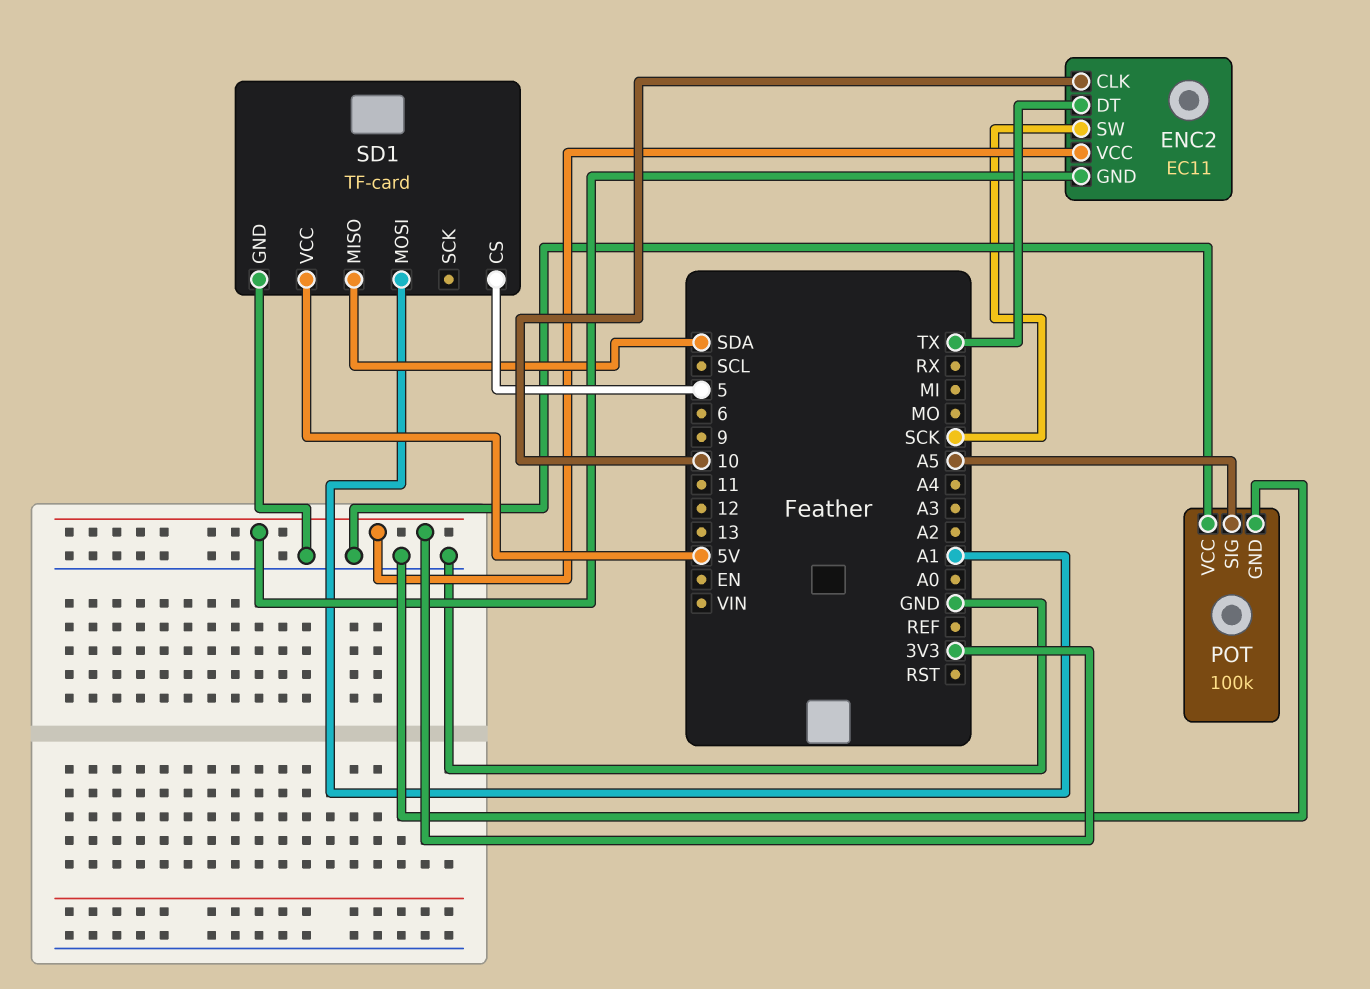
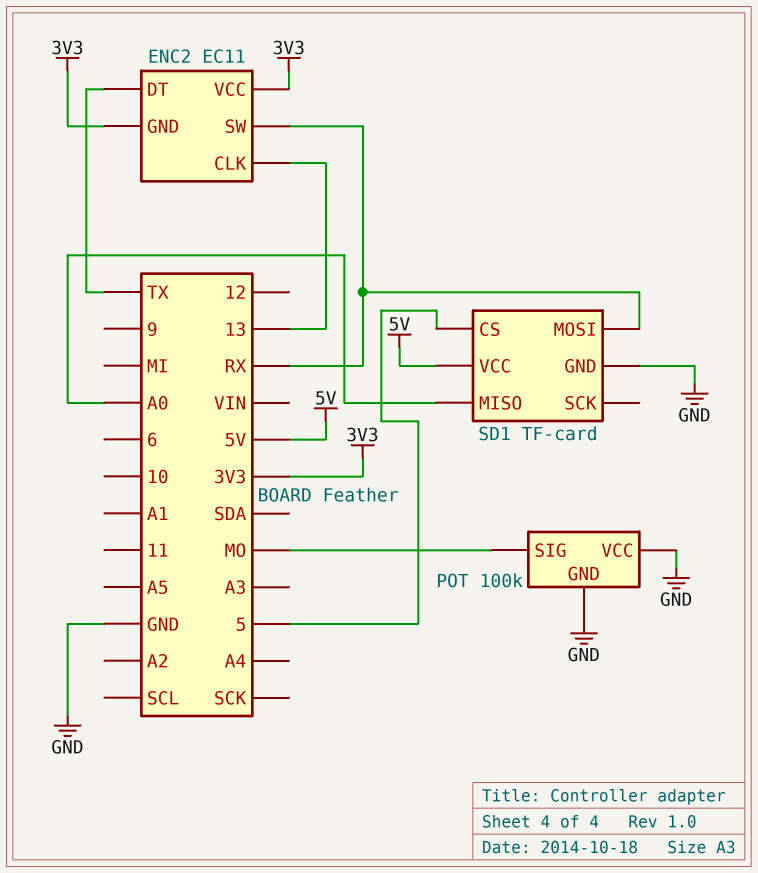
ENC2 pin CLK: 10 -> 13
ENC2 pin SW: SCK -> RX
POT pin SIG: A5 -> MO
SD1 pin MISO: SDA -> A0
SD1 pin MOSI: A1 -> RX

